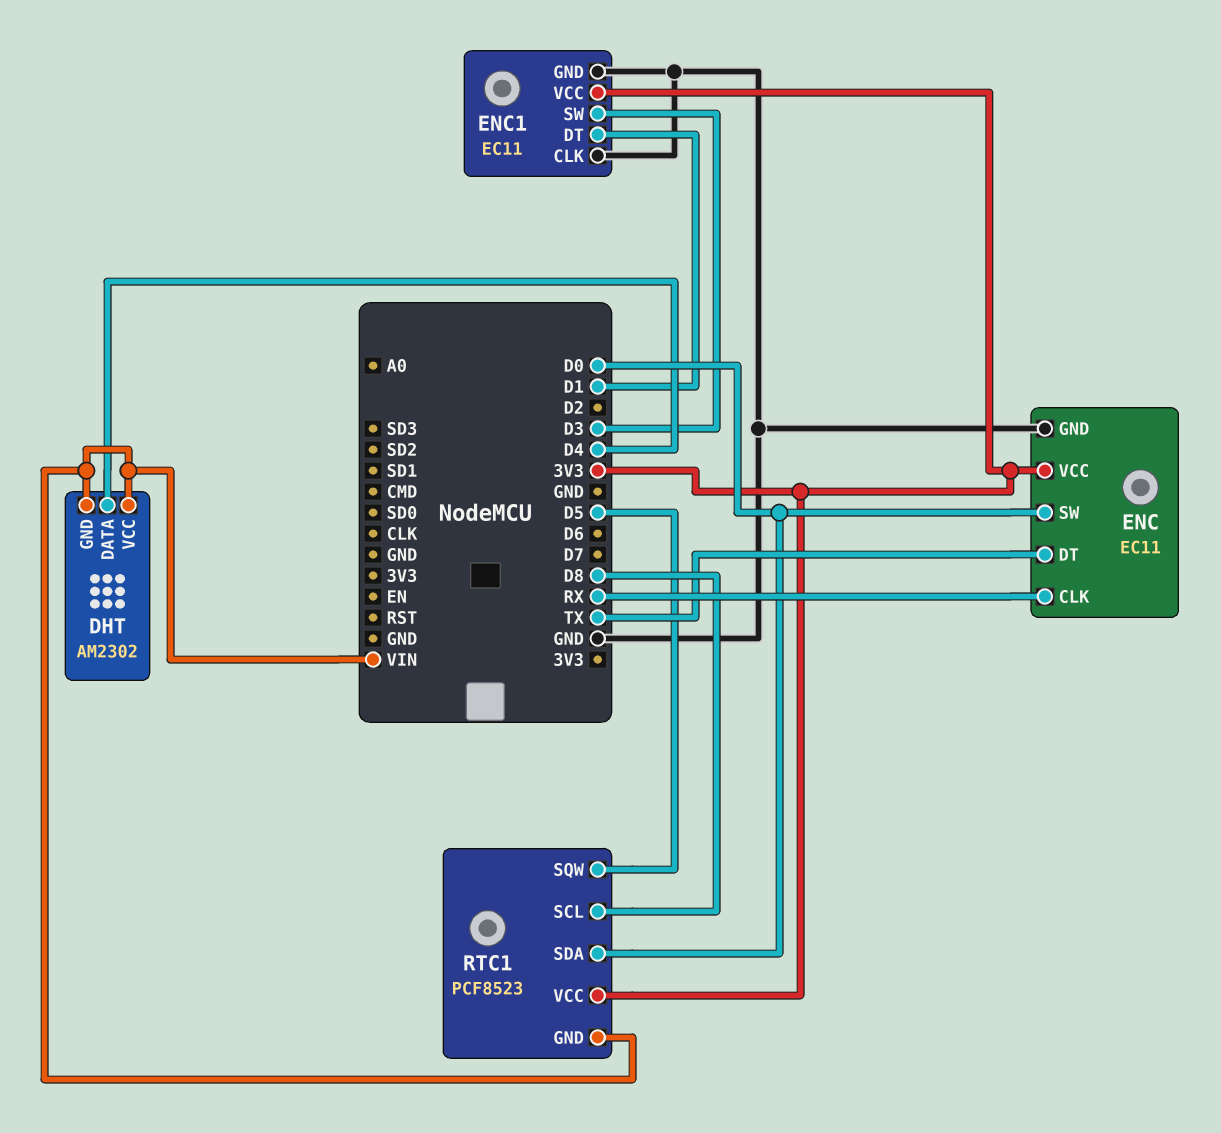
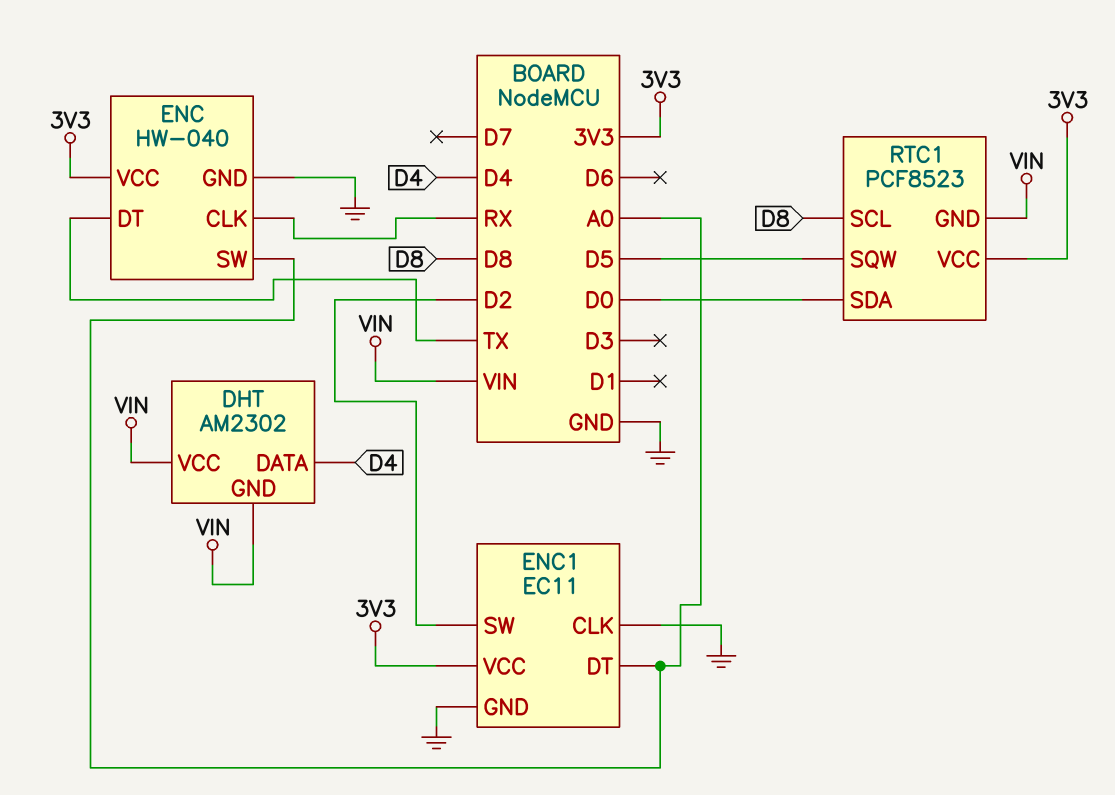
ENC: EC11 -> HW-040
ENC pin SW: D0 -> A0
ENC1 pin DT: D1 -> A0
ENC1 pin SW: D3 -> D2

